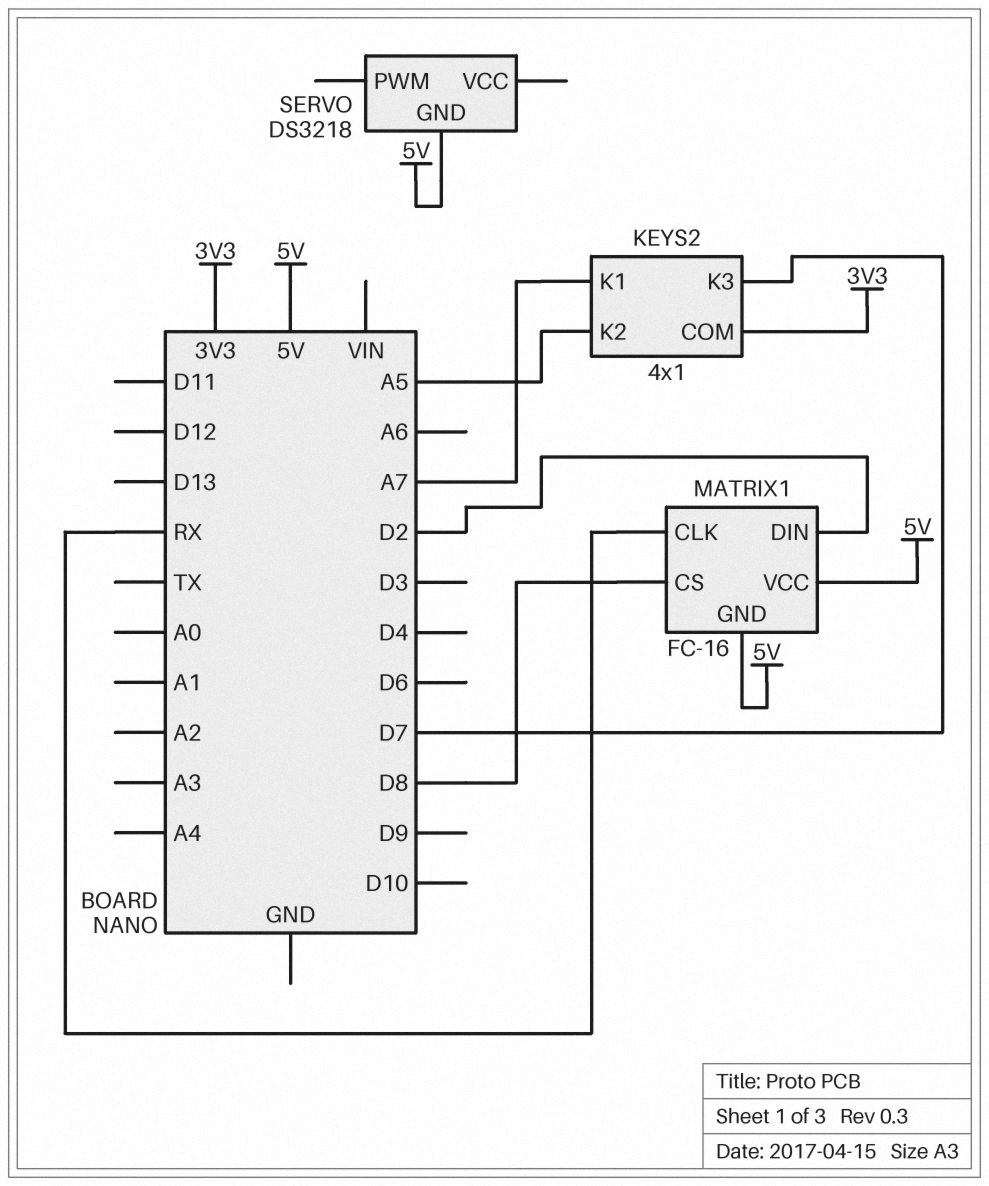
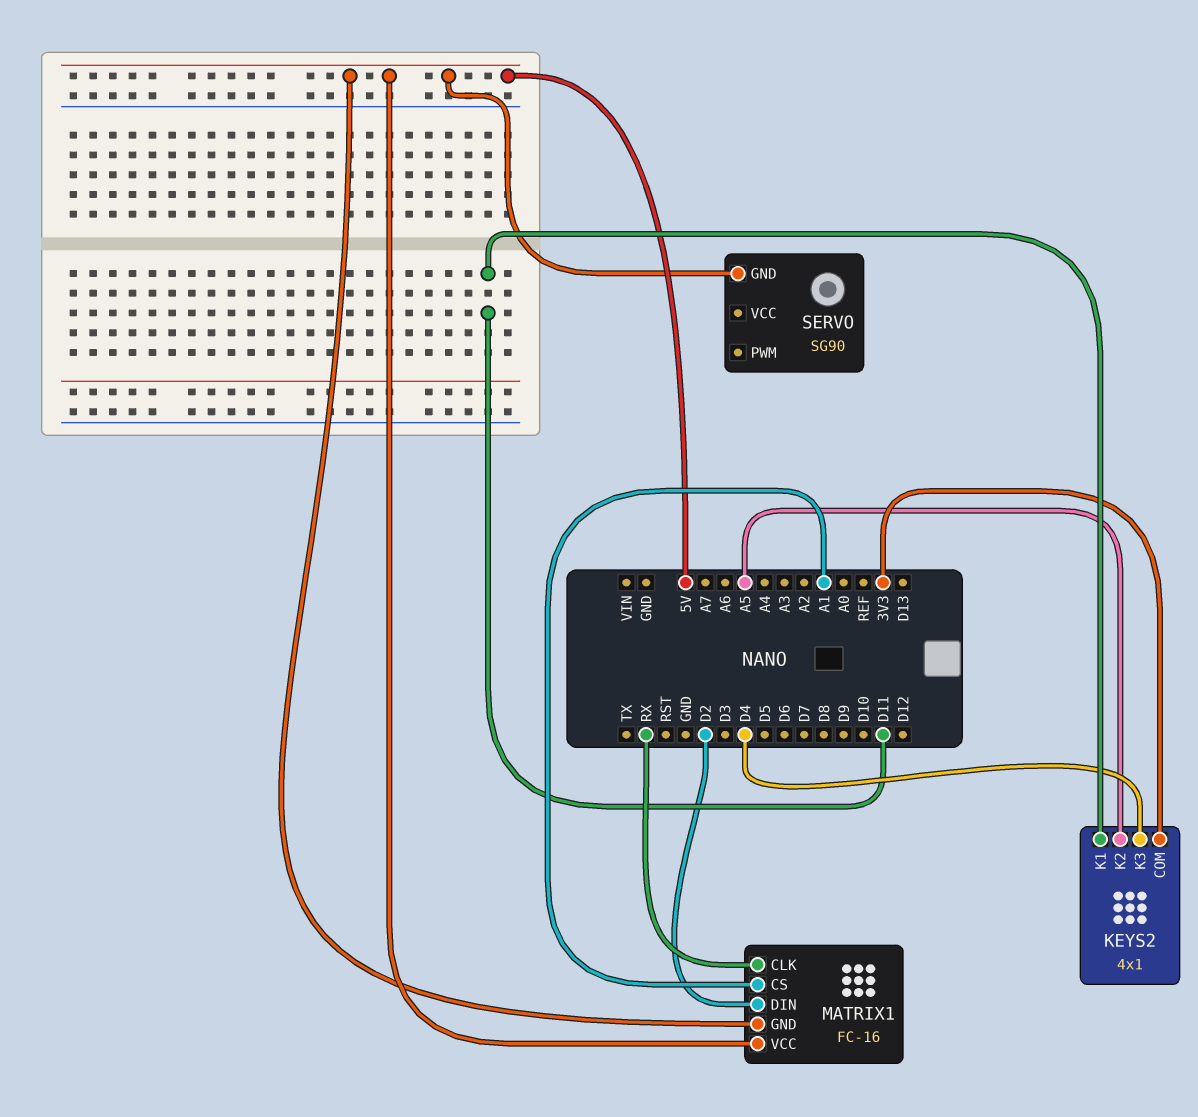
KEYS2 pin K1: A7 -> D11
KEYS2 pin K3: D7 -> D4
MATRIX1 pin CS: D8 -> A1
SERVO: DS3218 -> SG90

